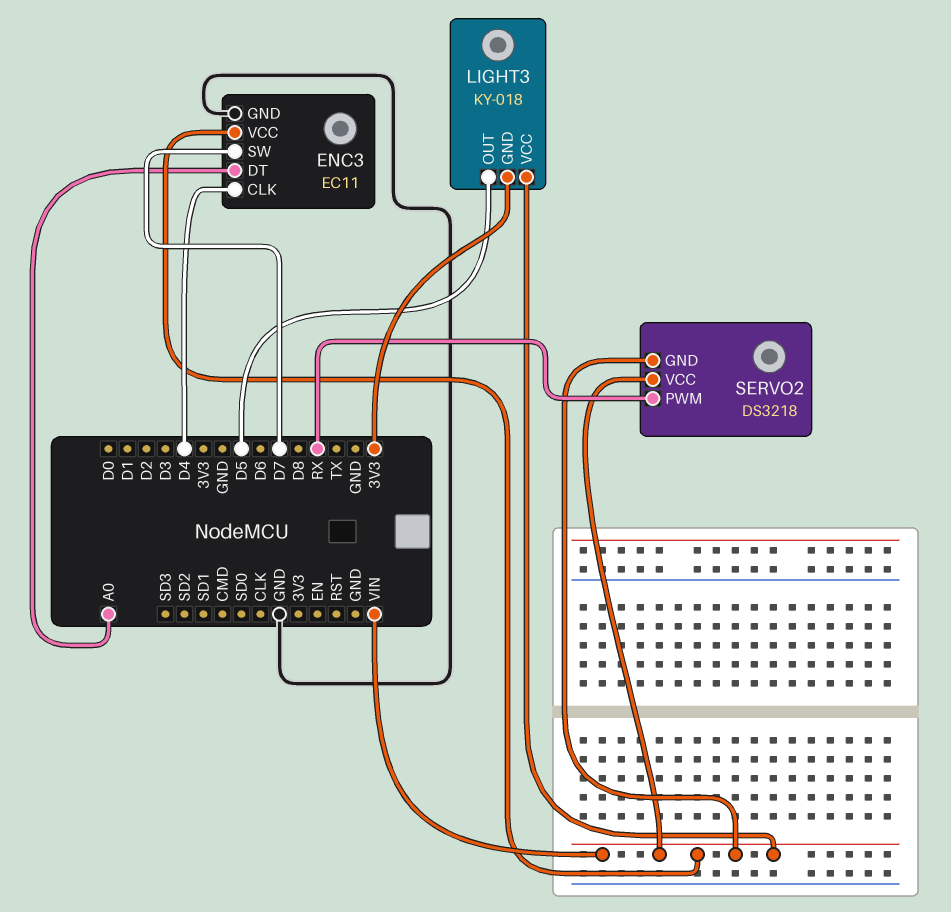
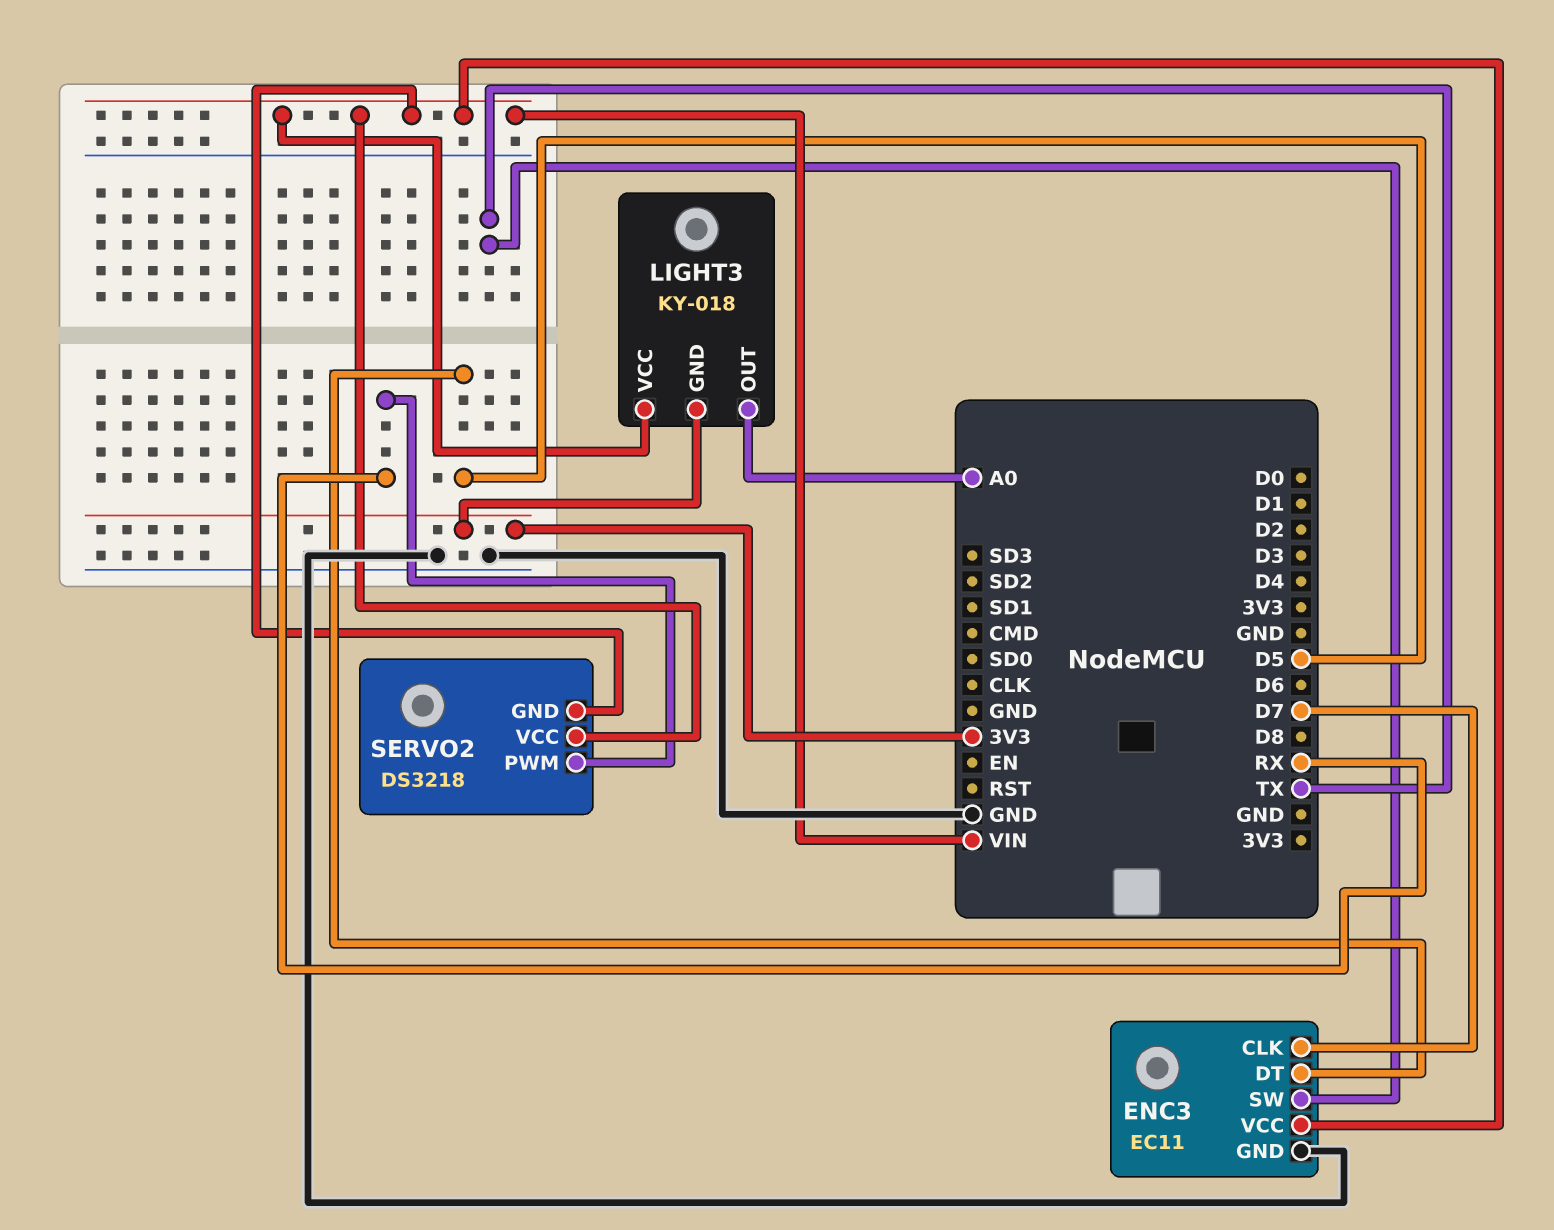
ENC3 pin CLK: D4 -> D7
ENC3 pin DT: A0 -> D5
ENC3 pin SW: D7 -> TX
LIGHT3 pin OUT: D5 -> A0

